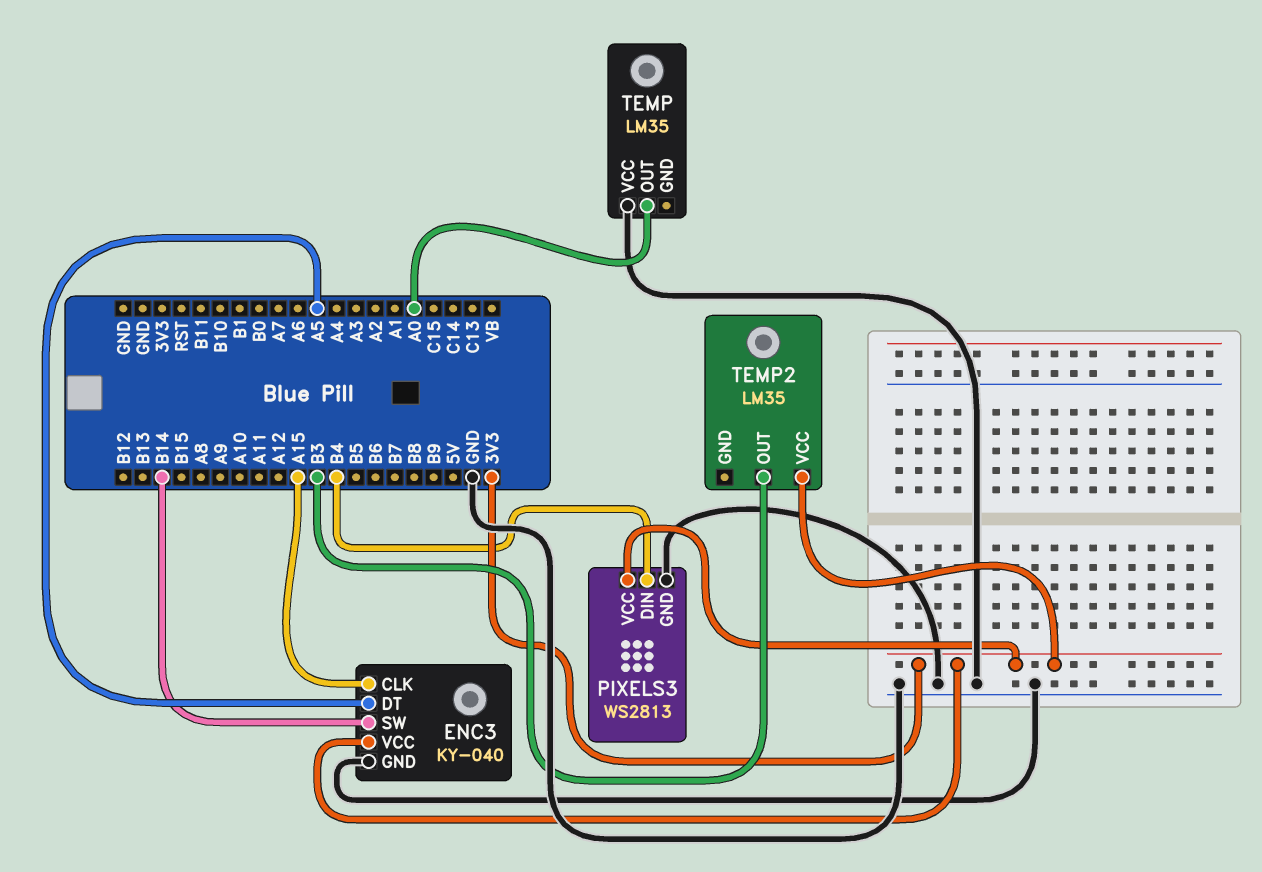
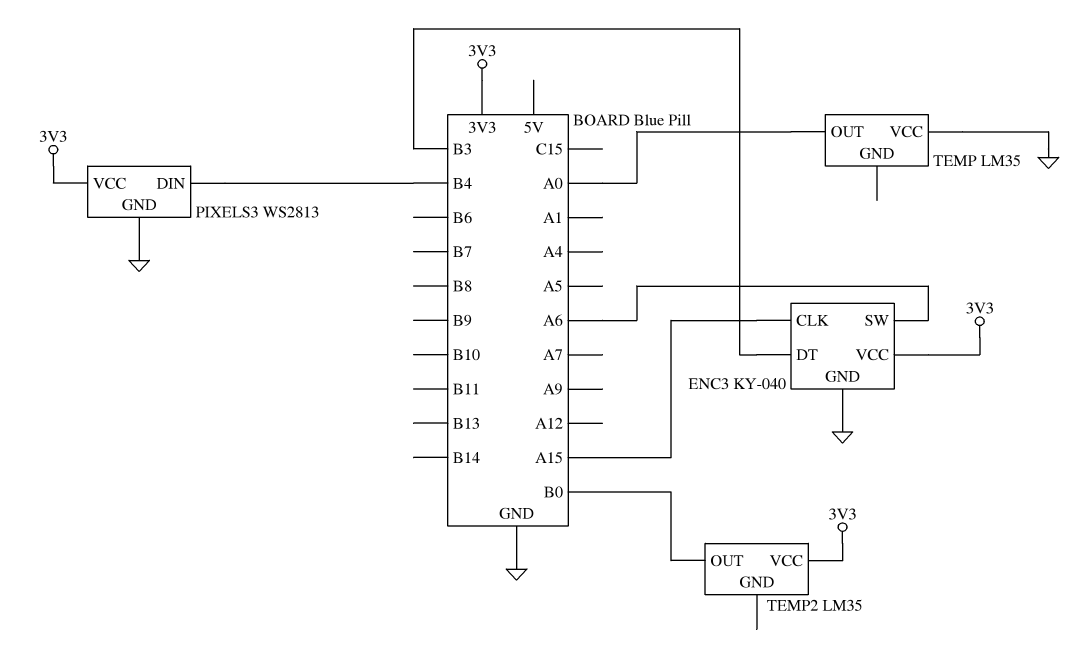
ENC3 pin DT: A5 -> B3
ENC3 pin SW: B14 -> A6
TEMP2 pin OUT: B3 -> B0

